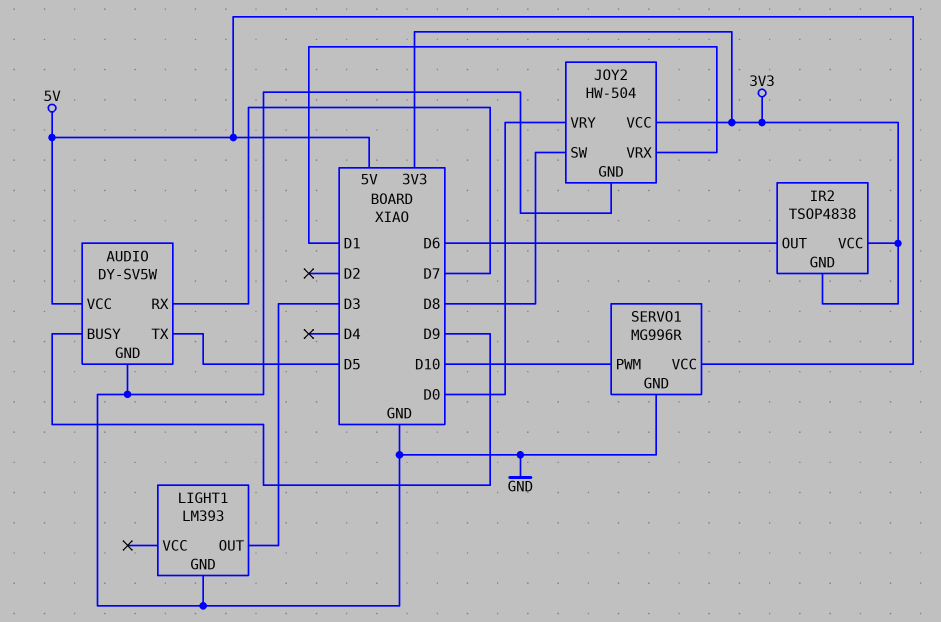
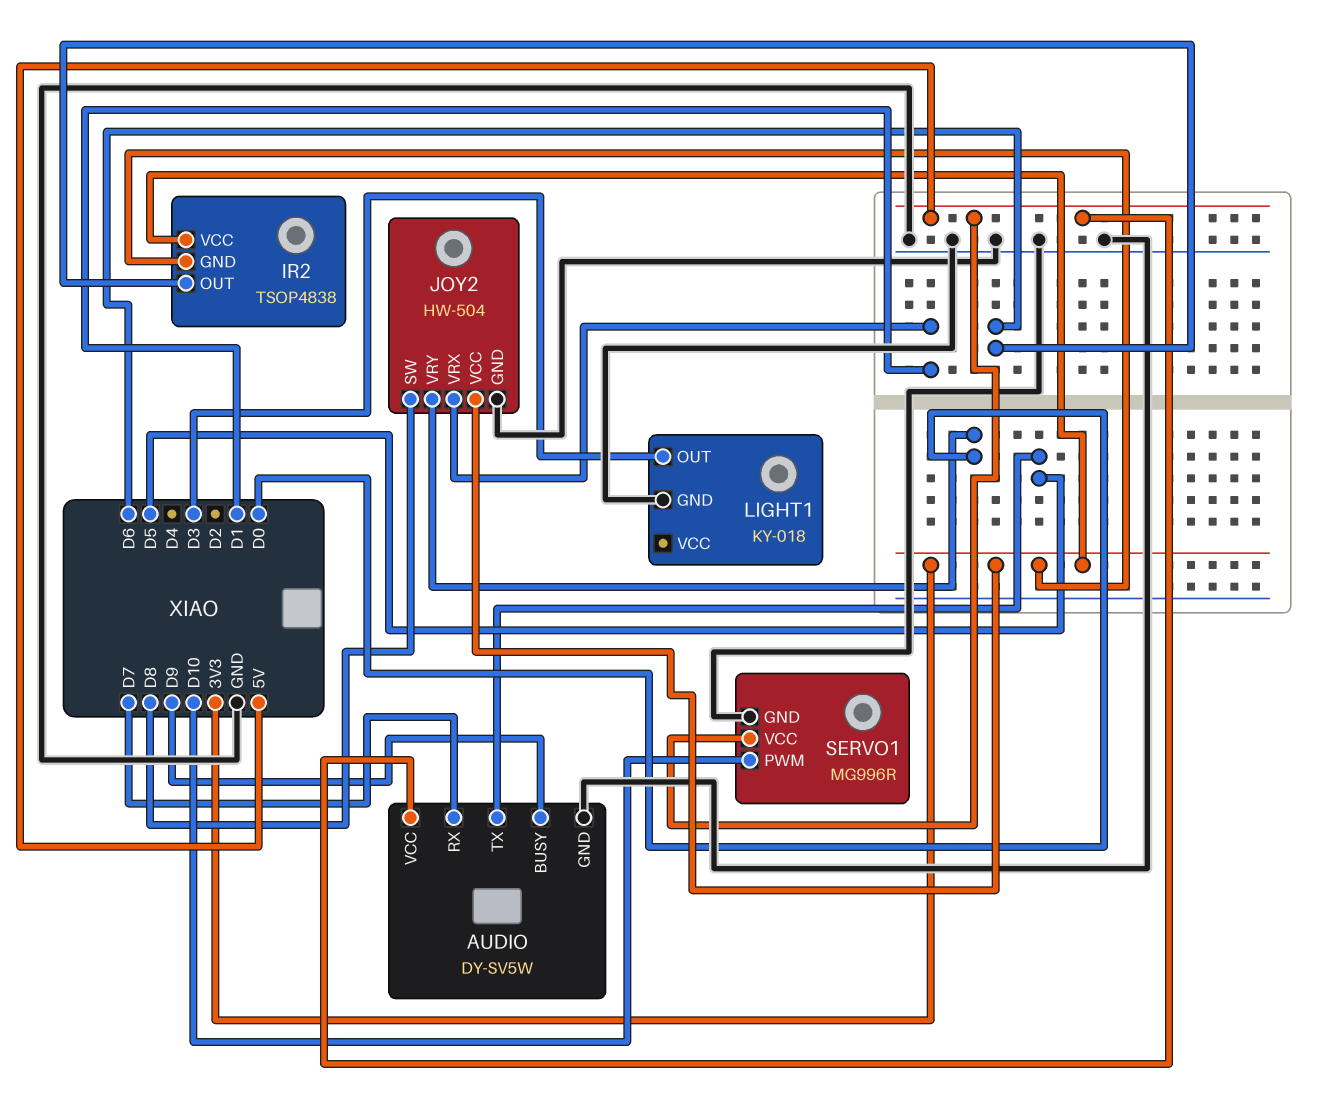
LIGHT1: LM393 -> KY-018

